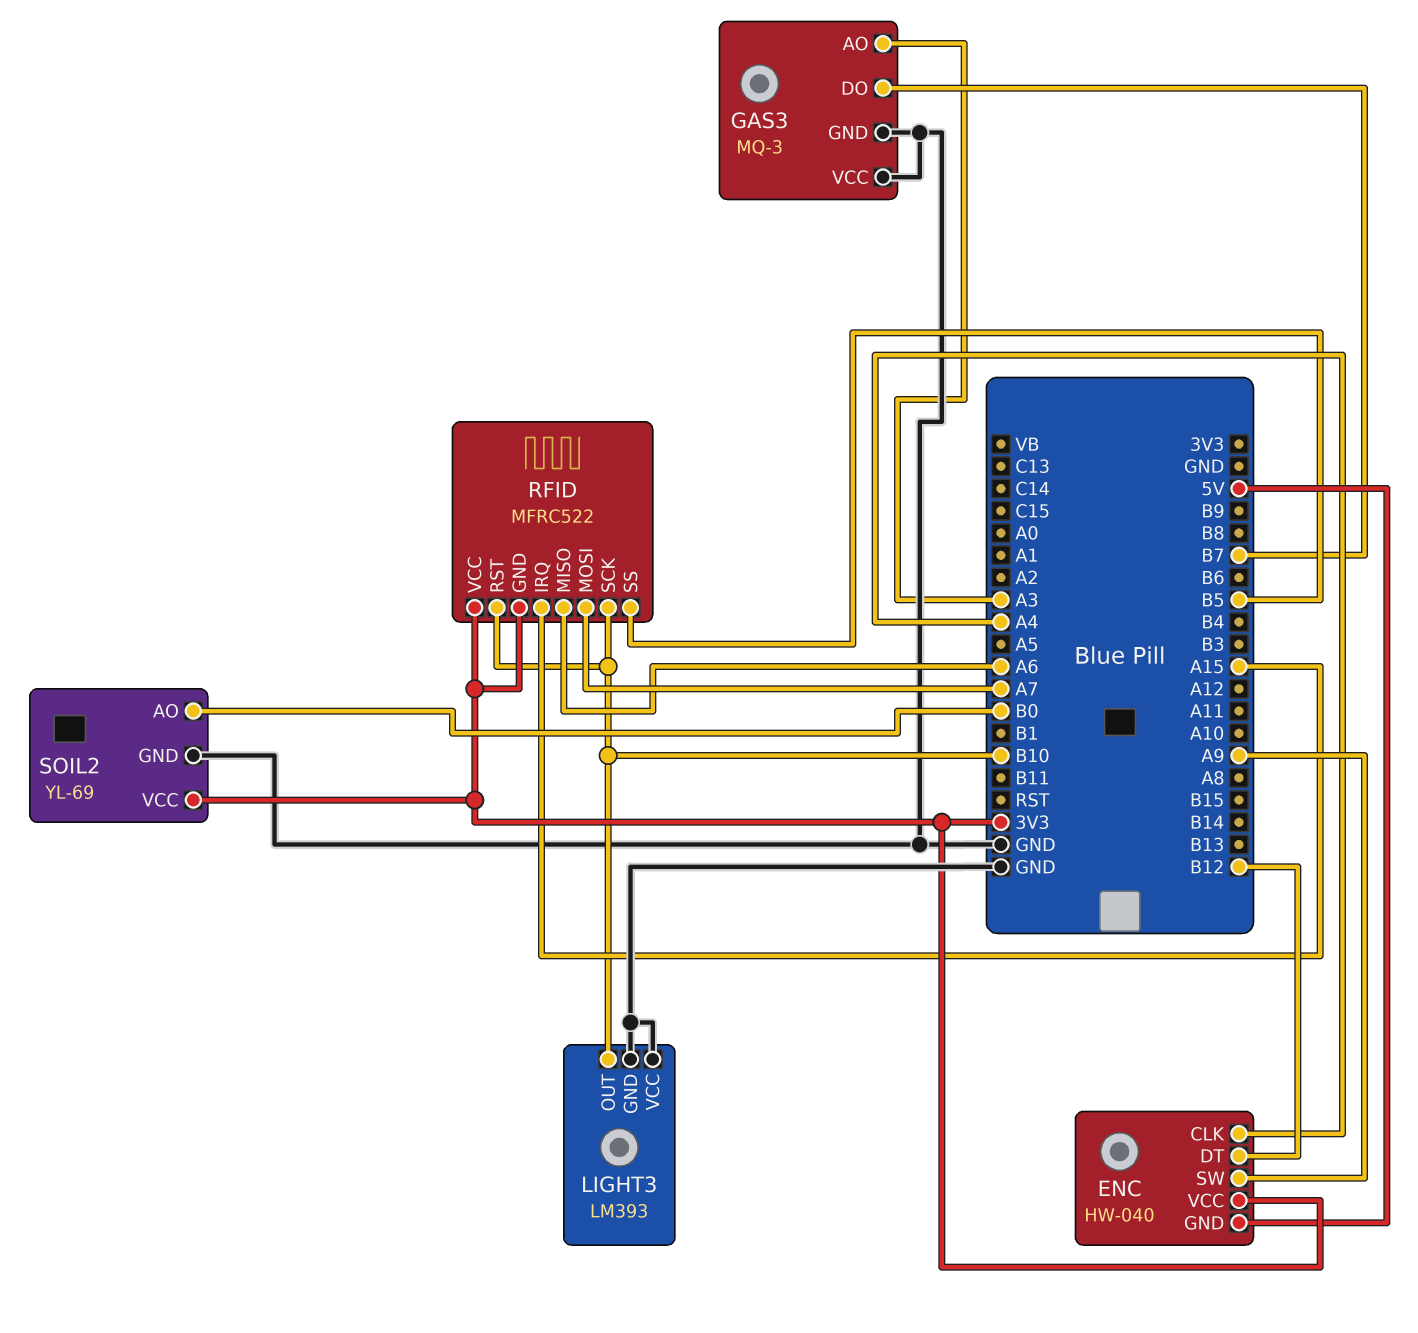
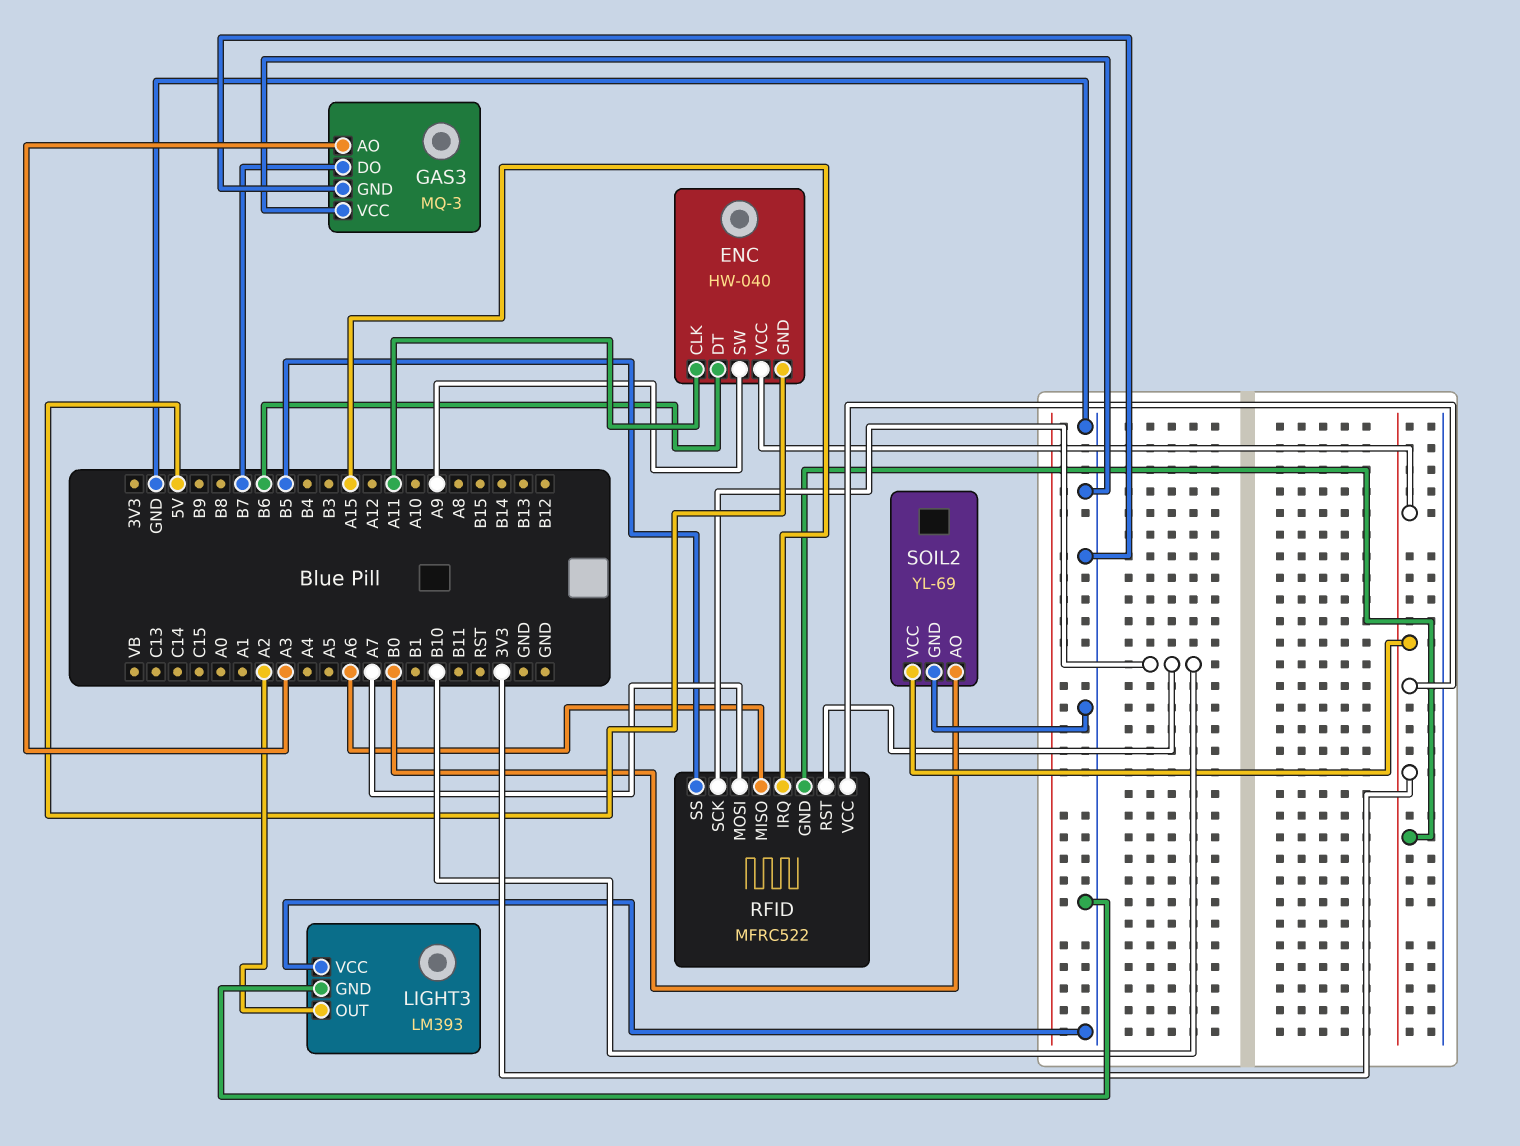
ENC pin CLK: A4 -> A11
ENC pin DT: B12 -> B6
LIGHT3 pin OUT: B10 -> A2

